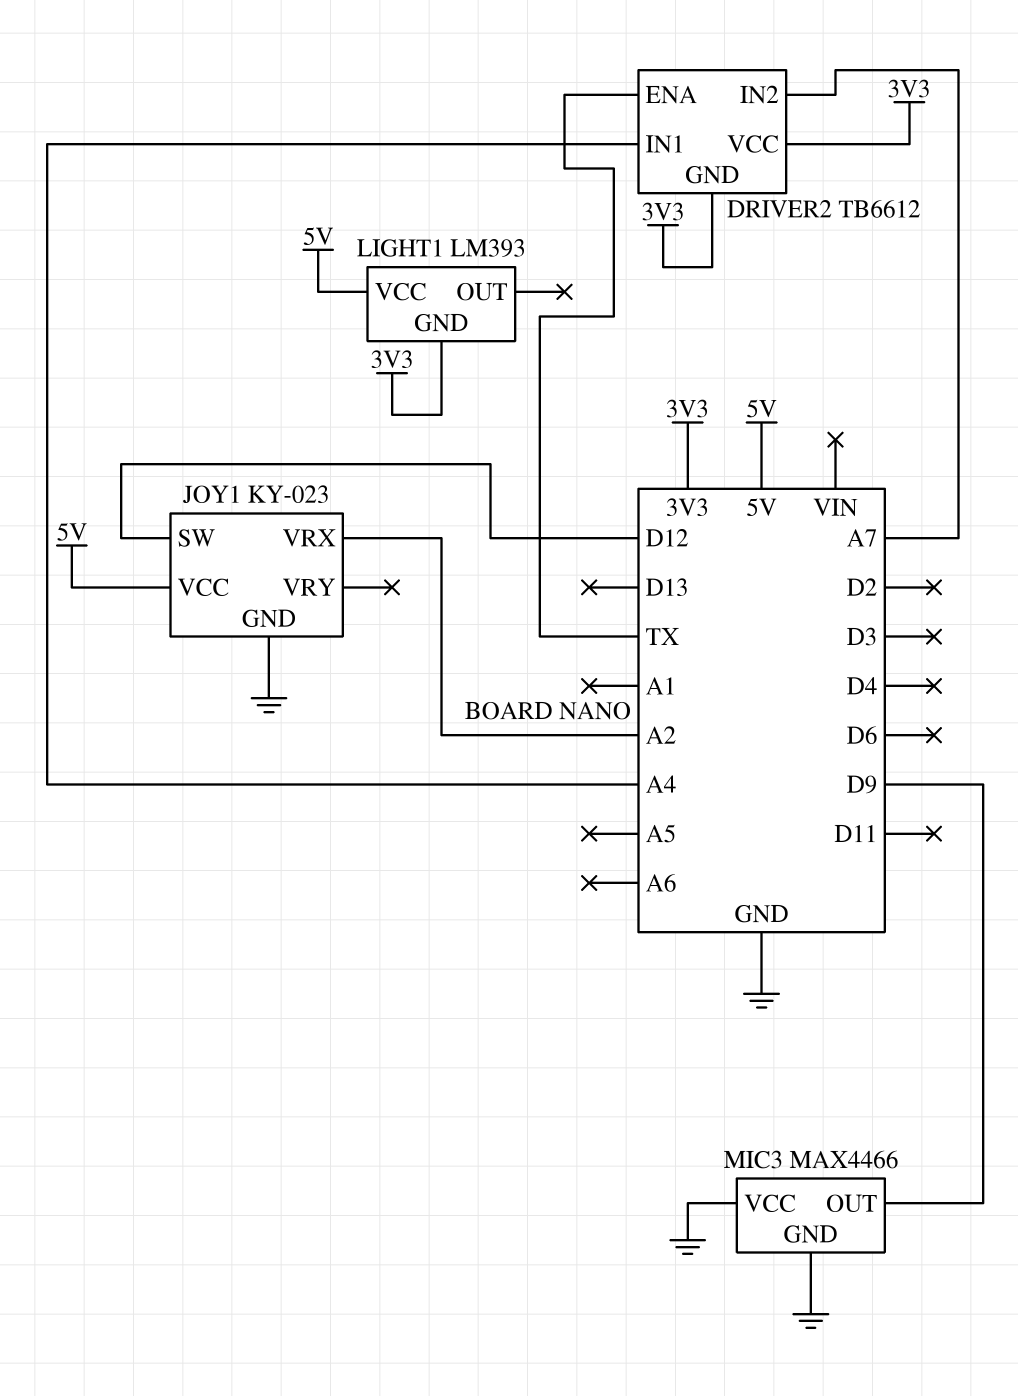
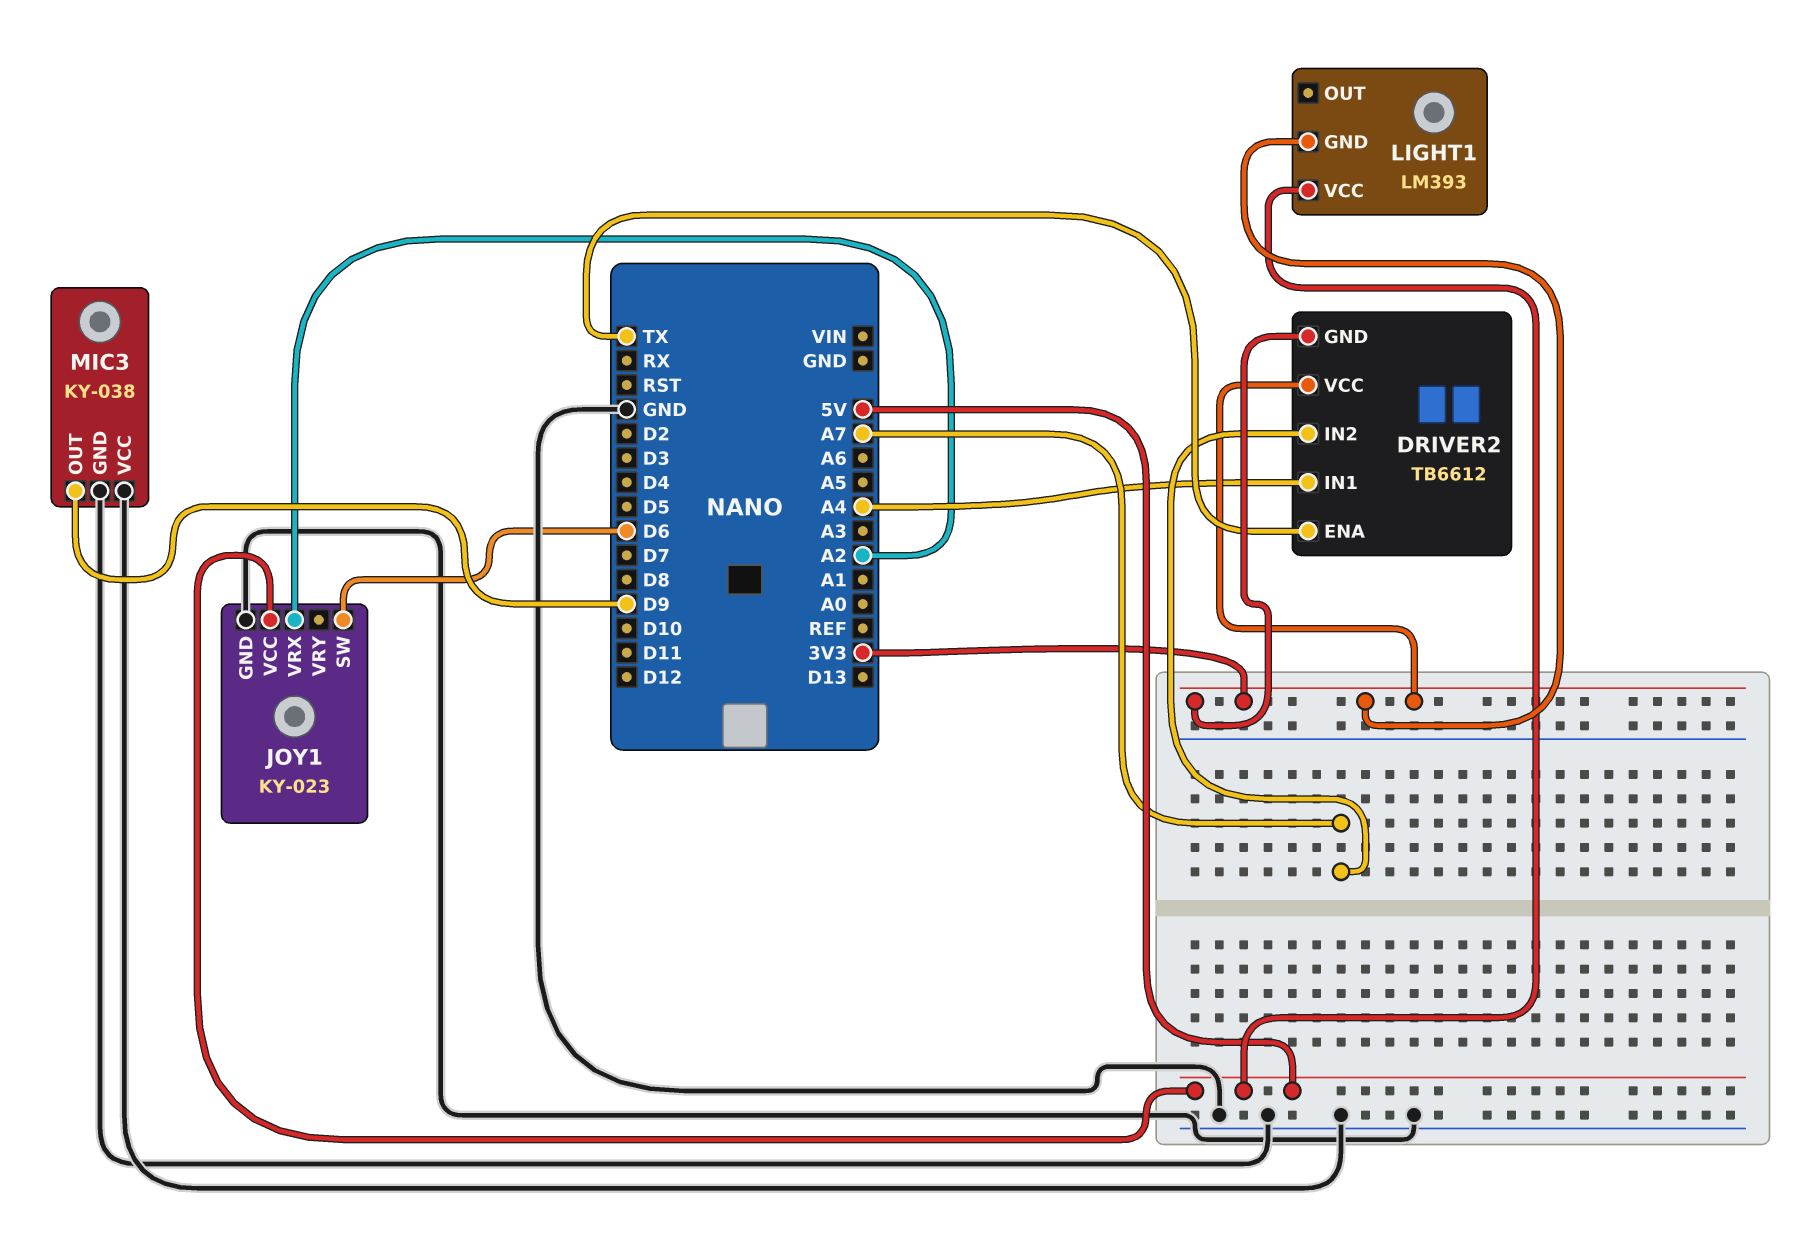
JOY1 pin SW: D12 -> D6
MIC3: MAX4466 -> KY-038

